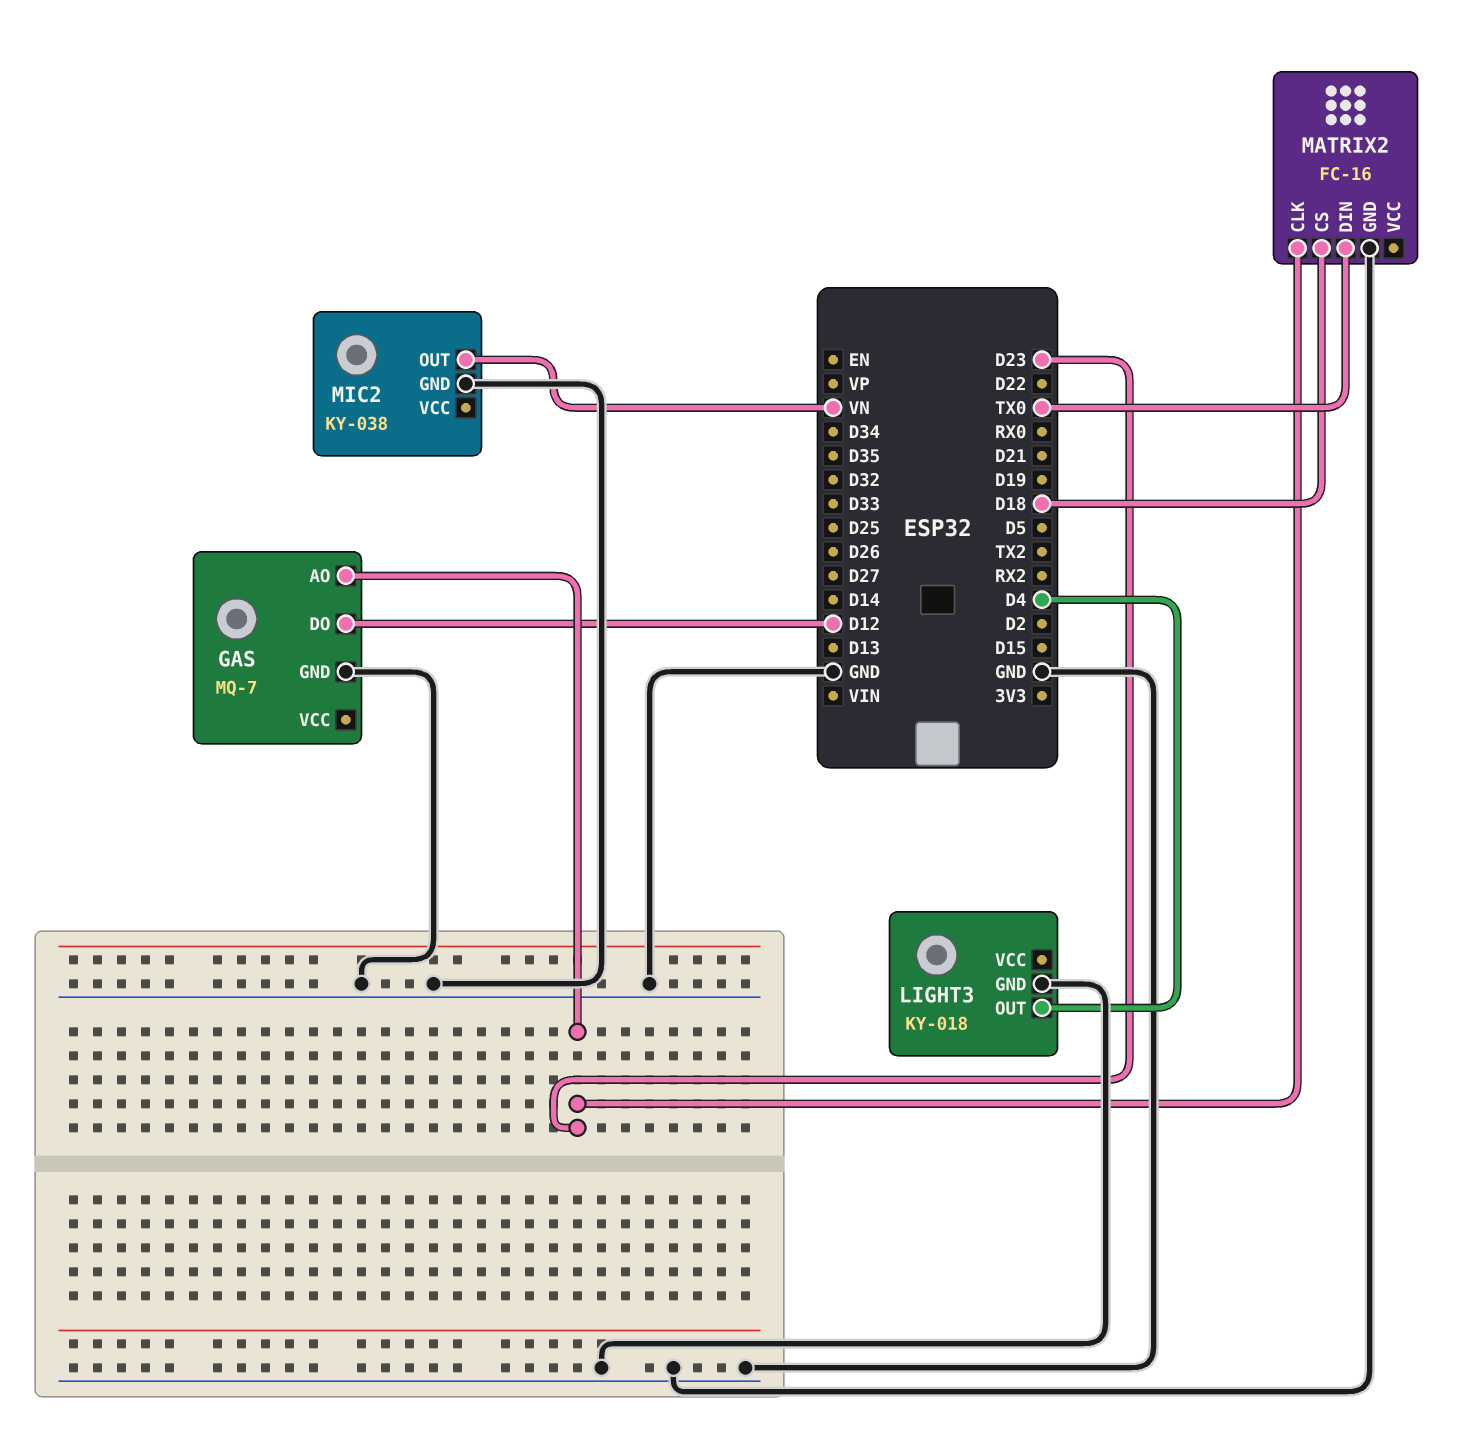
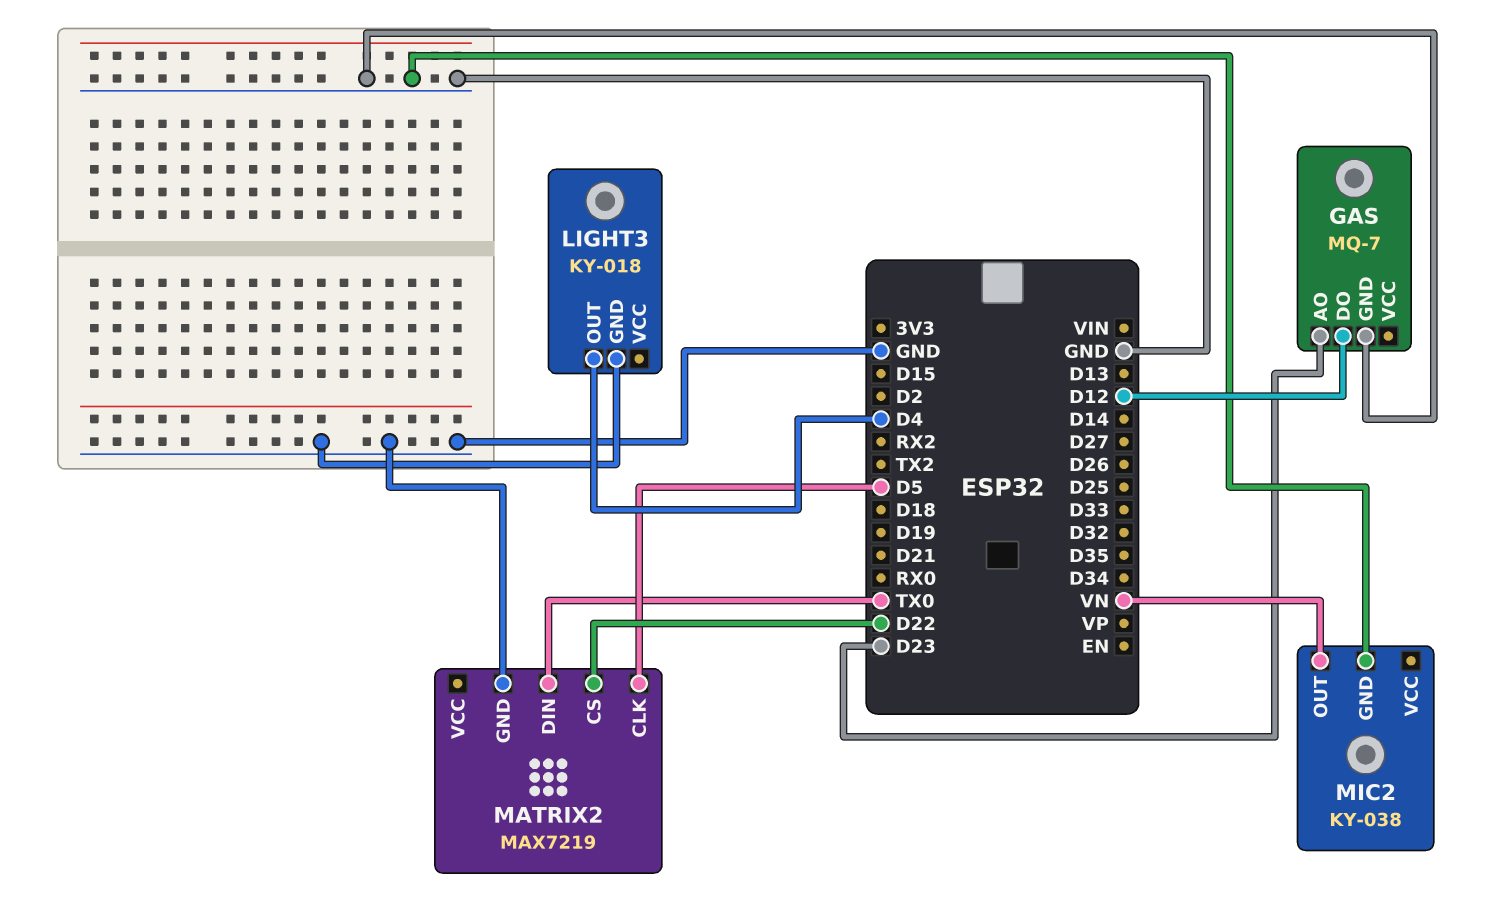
MATRIX2: FC-16 -> MAX7219
MATRIX2 pin CLK: D23 -> D5
MATRIX2 pin CS: D18 -> D22

